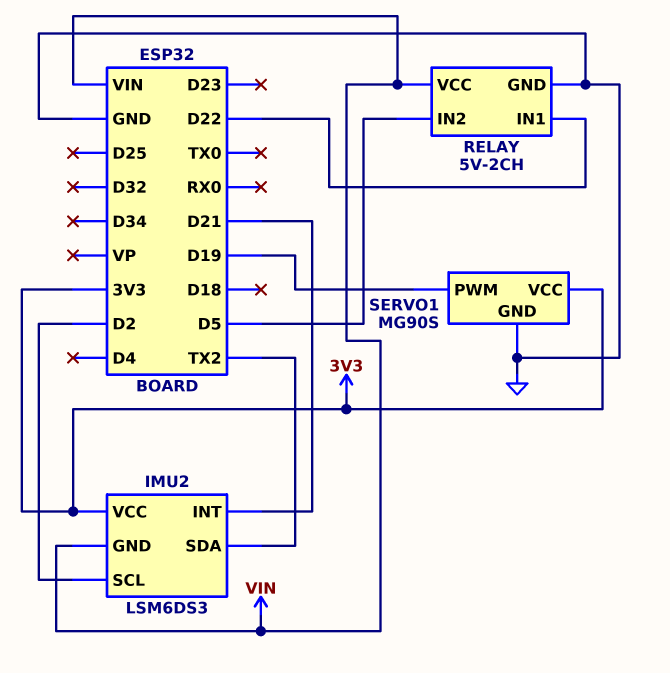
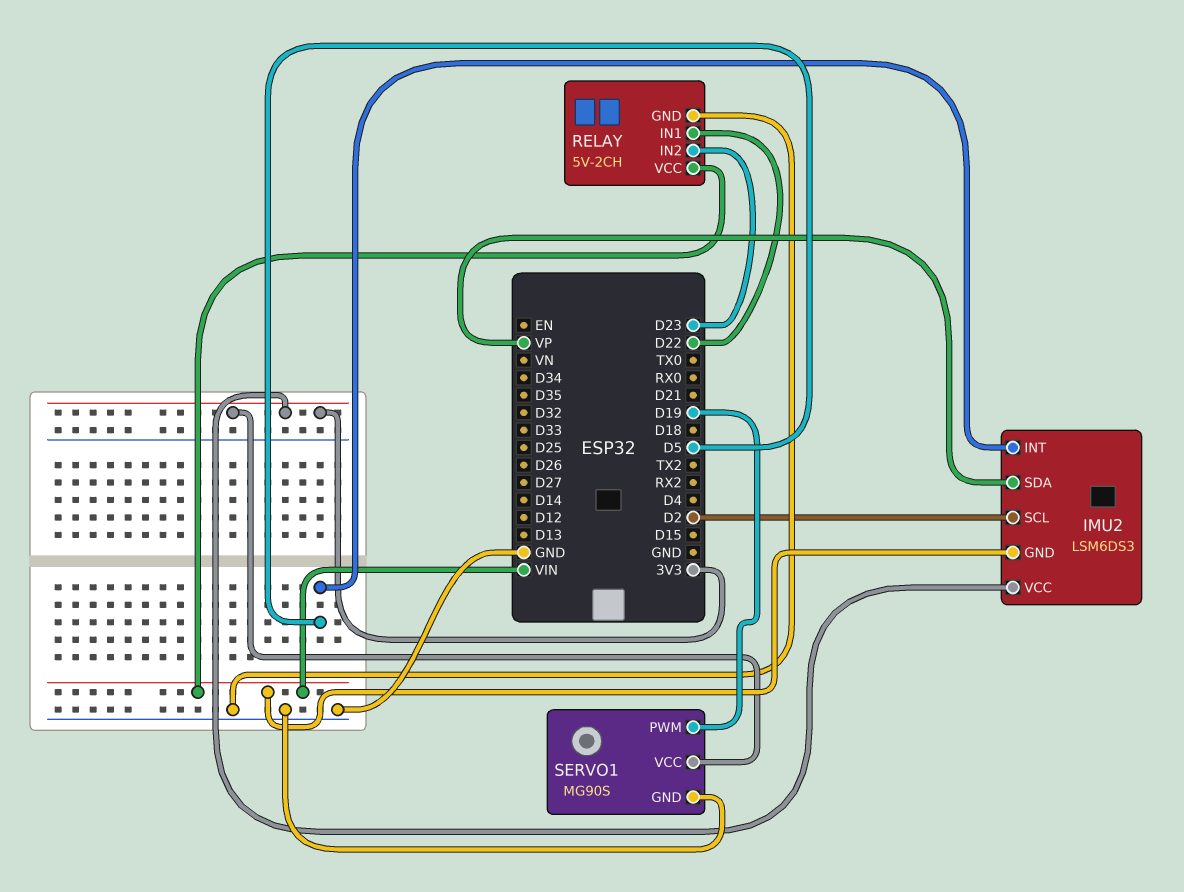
IMU2 pin INT: D21 -> D5
IMU2 pin SDA: TX2 -> VP
RELAY pin IN2: D5 -> D23

